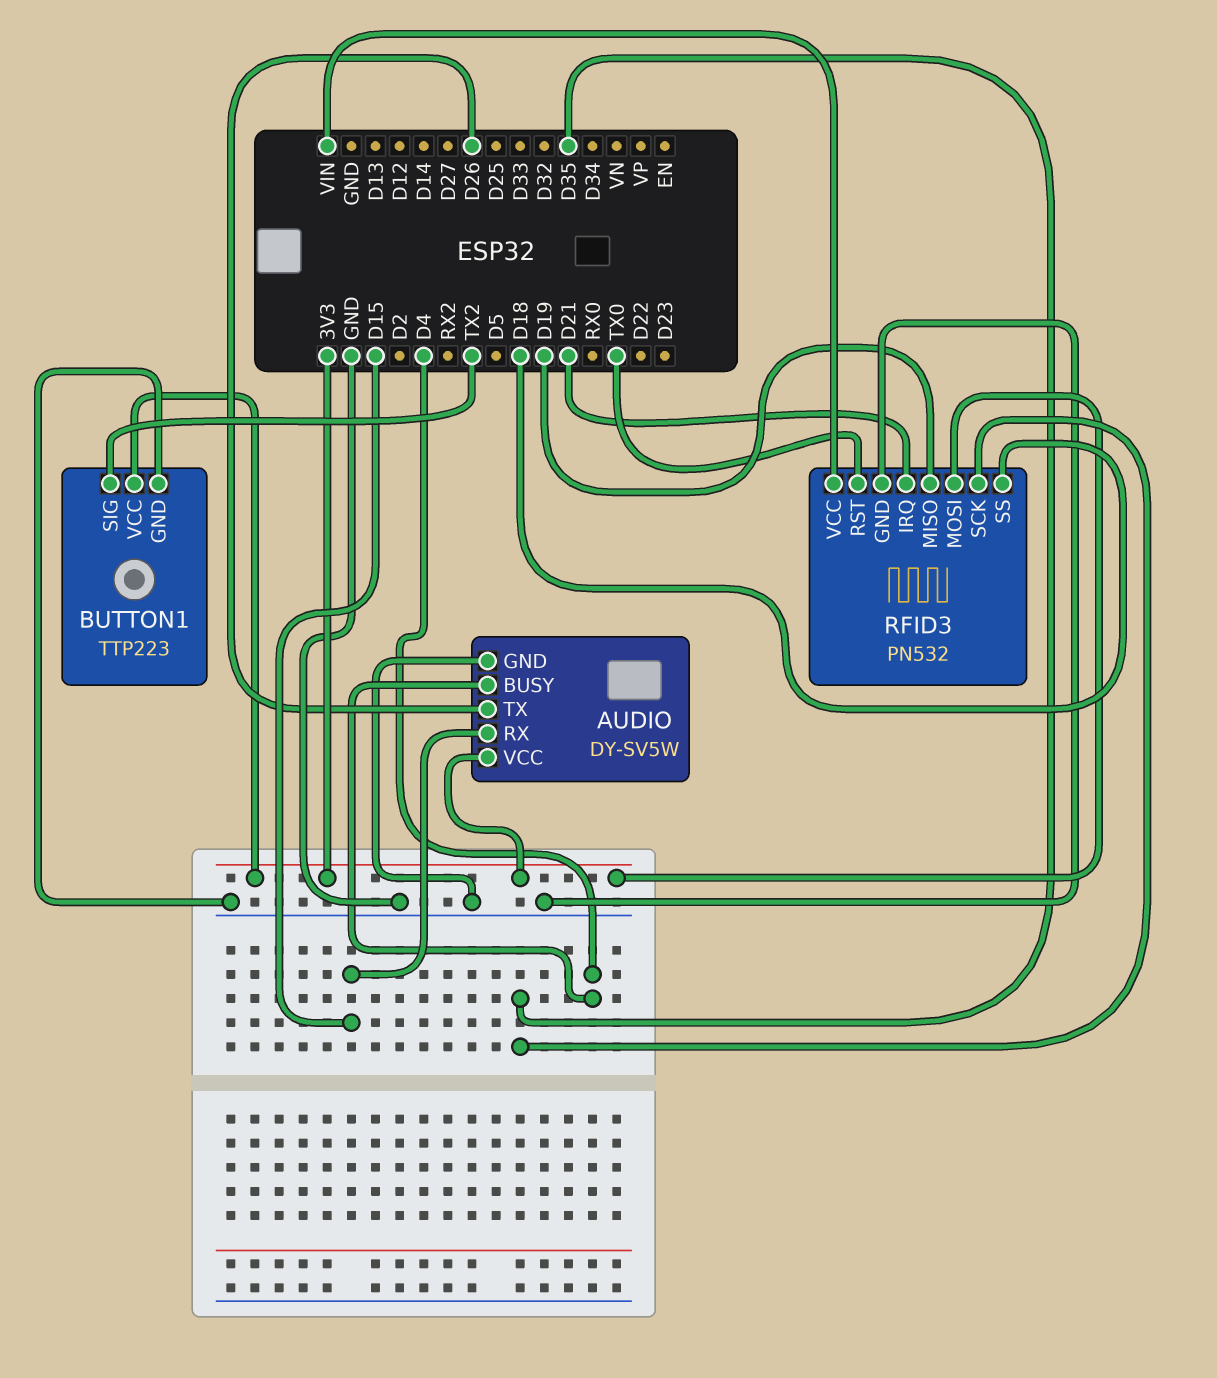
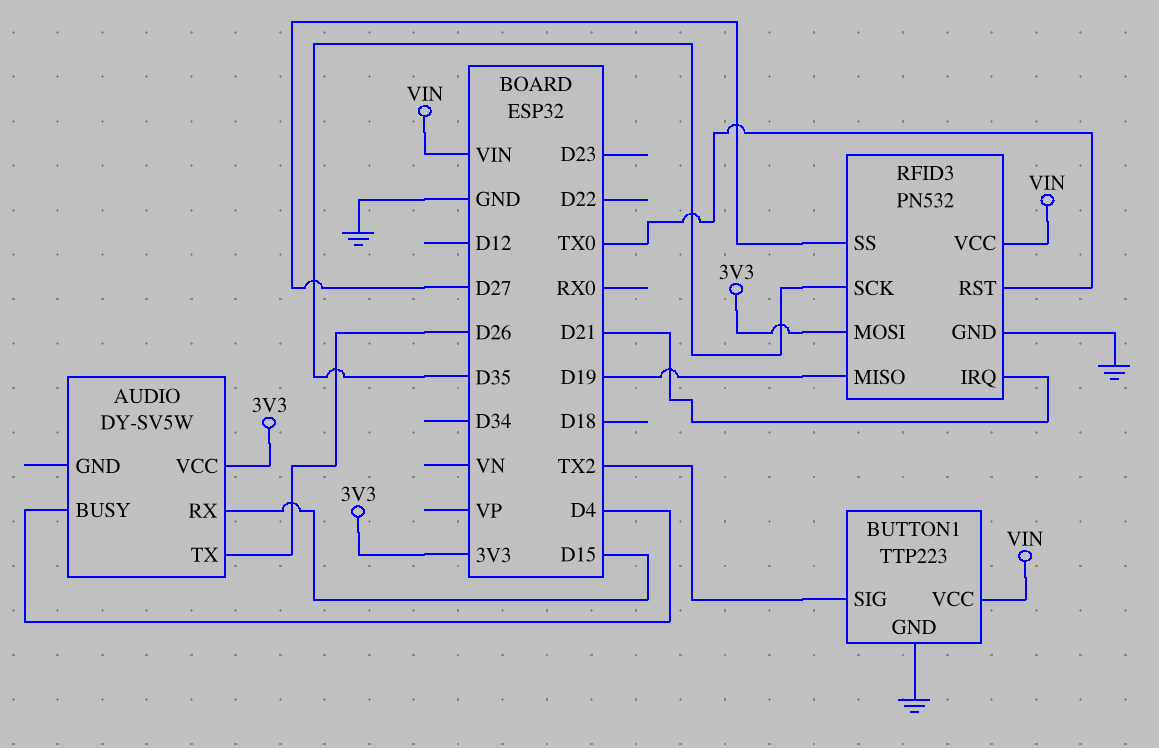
AUDIO pin GND: GND -> none
BUTTON1 pin VCC: 3V3 -> VIN
RFID3 pin SS: D18 -> D27

